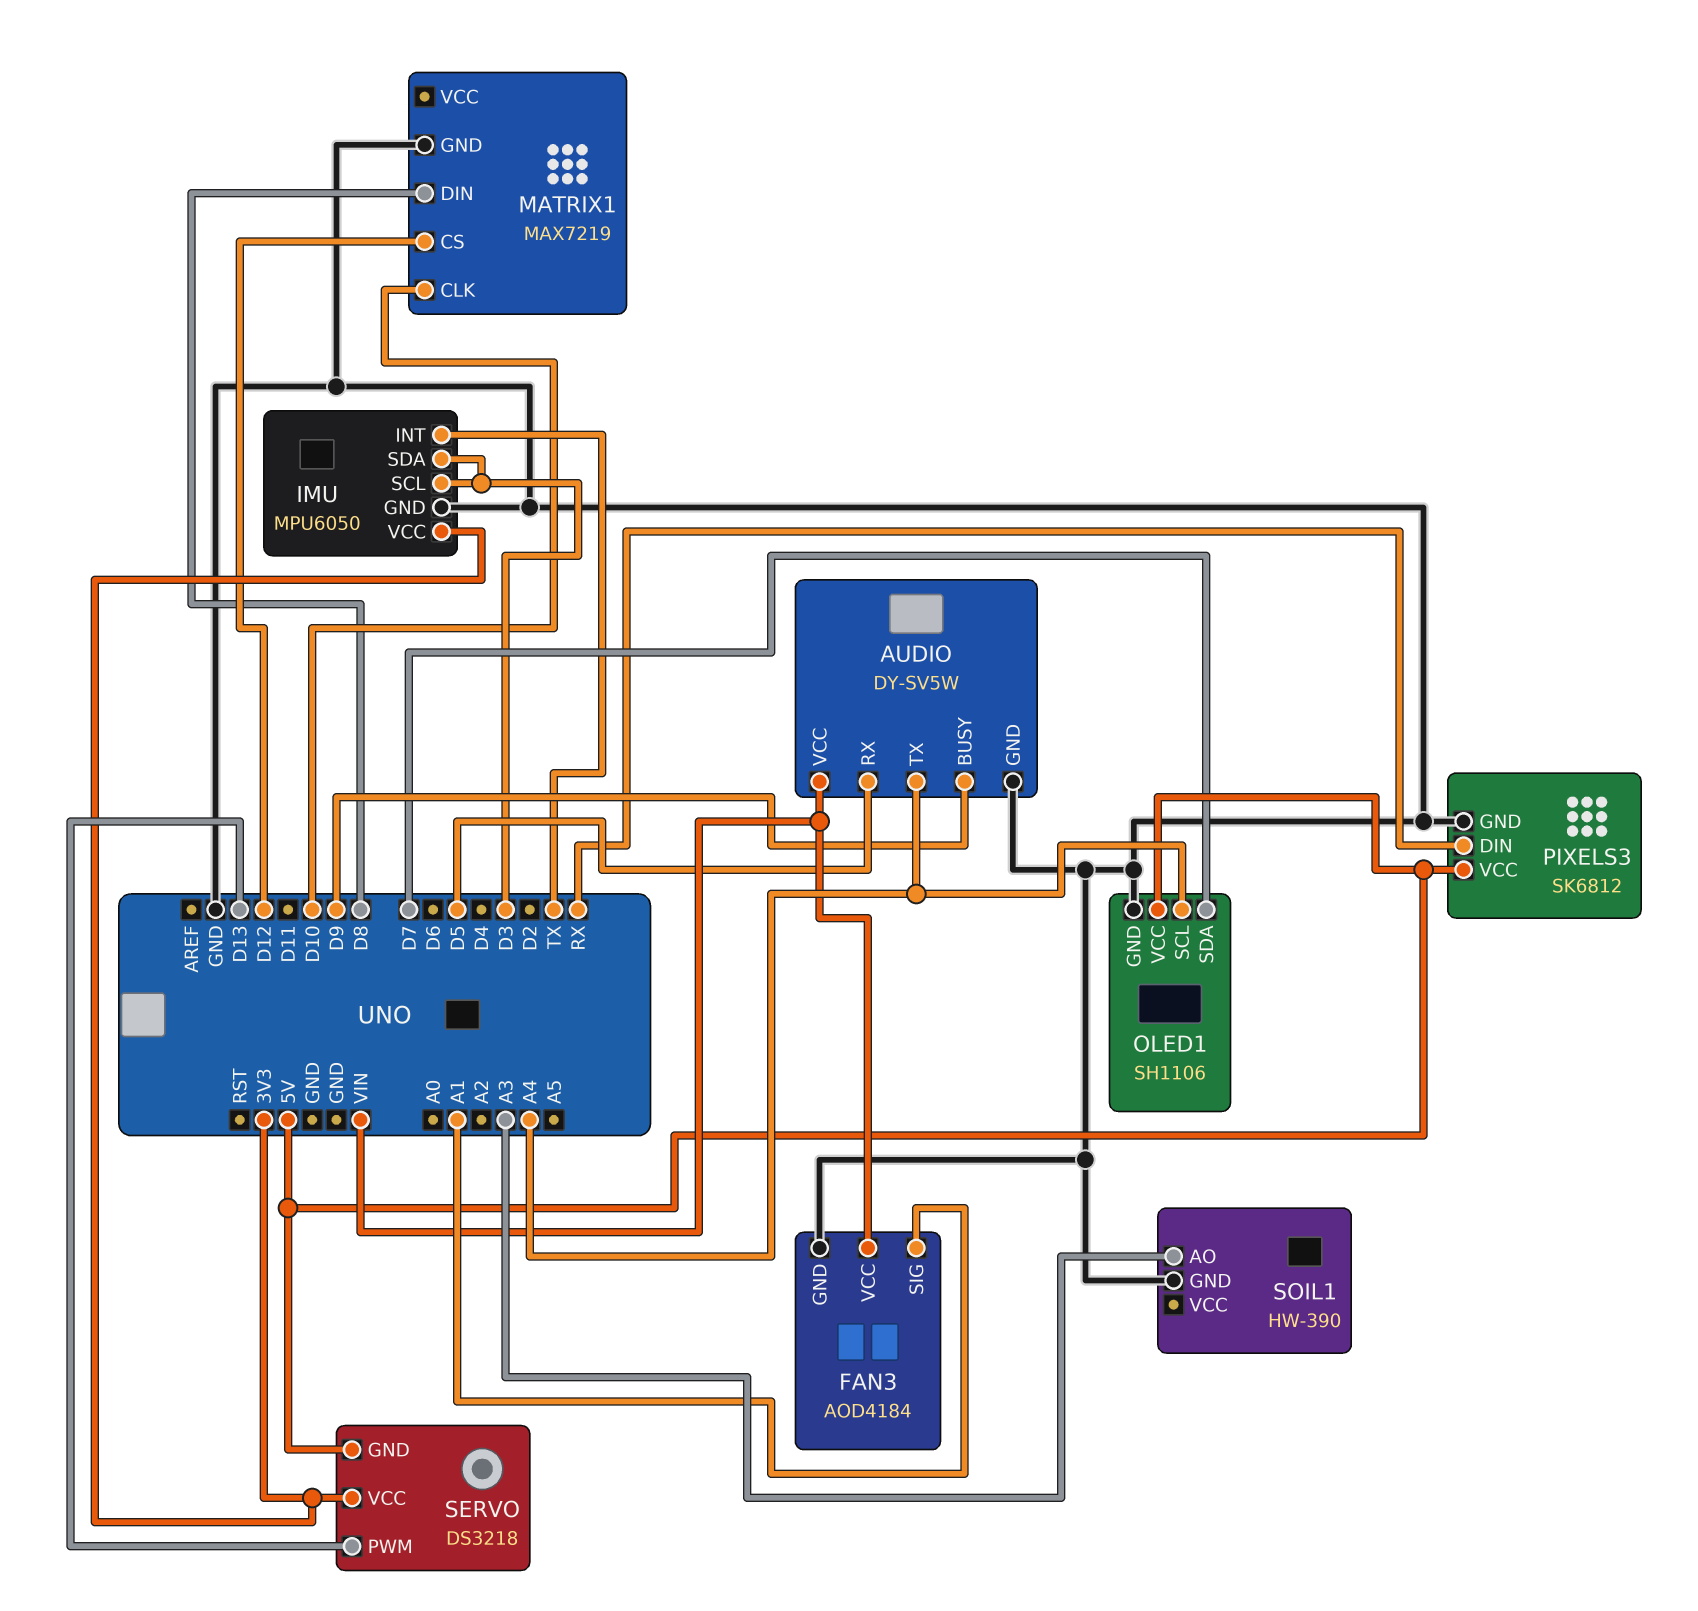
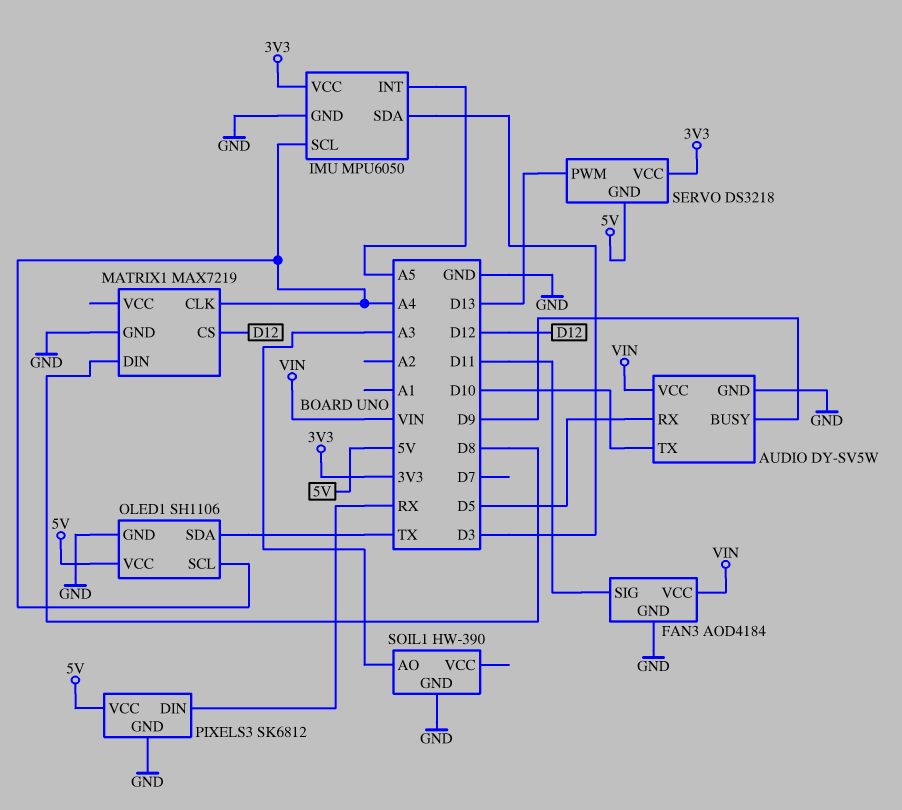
AUDIO pin TX: A4 -> D10
FAN3 pin SIG: A1 -> D11
IMU pin INT: TX -> A5
IMU pin SCL: D3 -> A4
MATRIX1 pin CLK: D10 -> A4
OLED1 pin SDA: D7 -> TX

